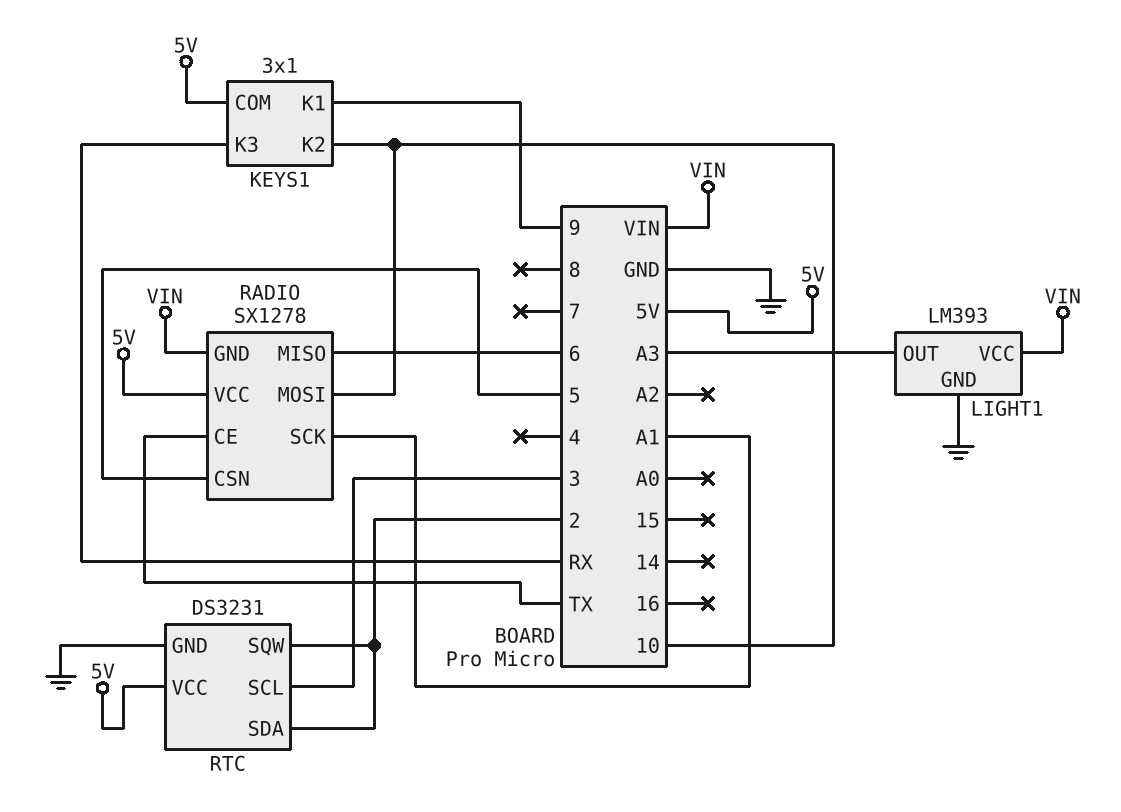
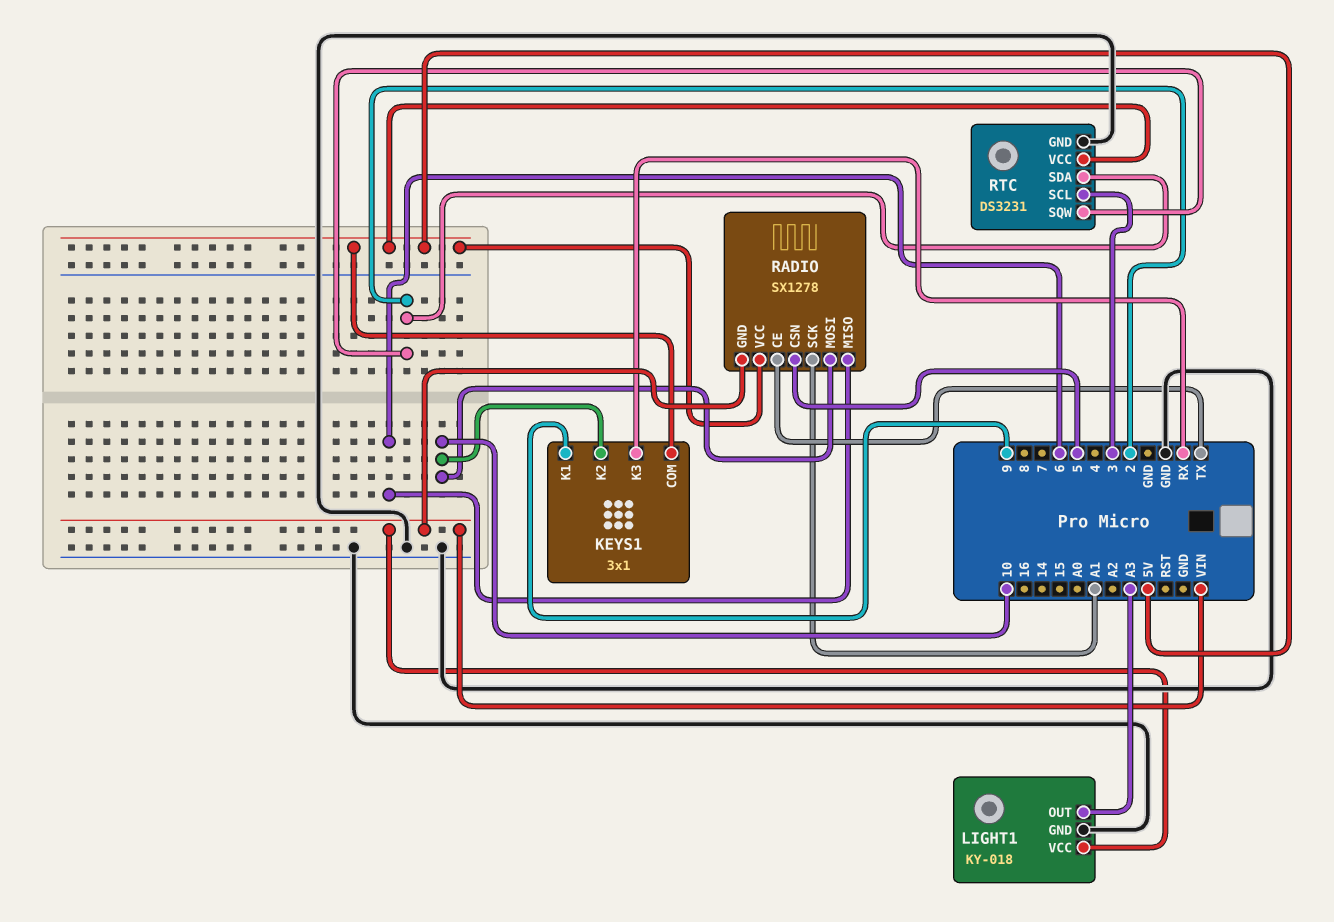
LIGHT1: LM393 -> KY-018

